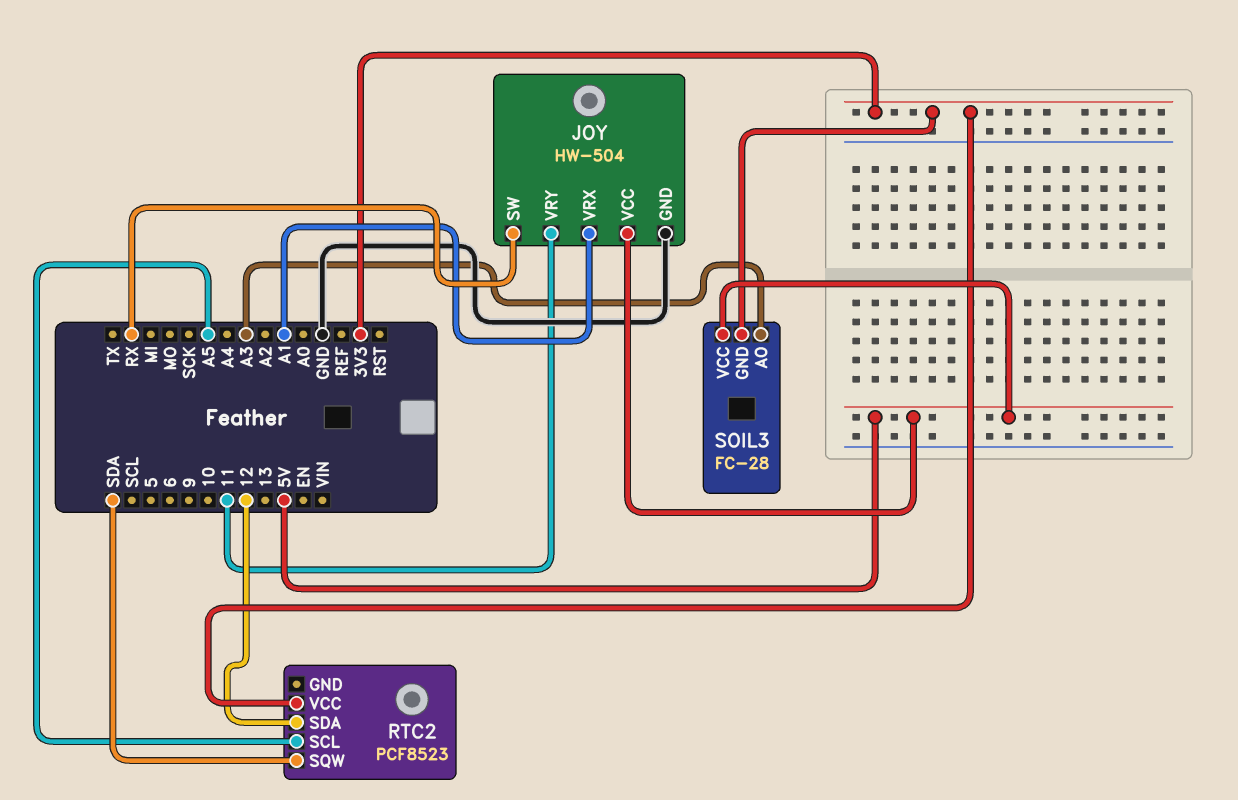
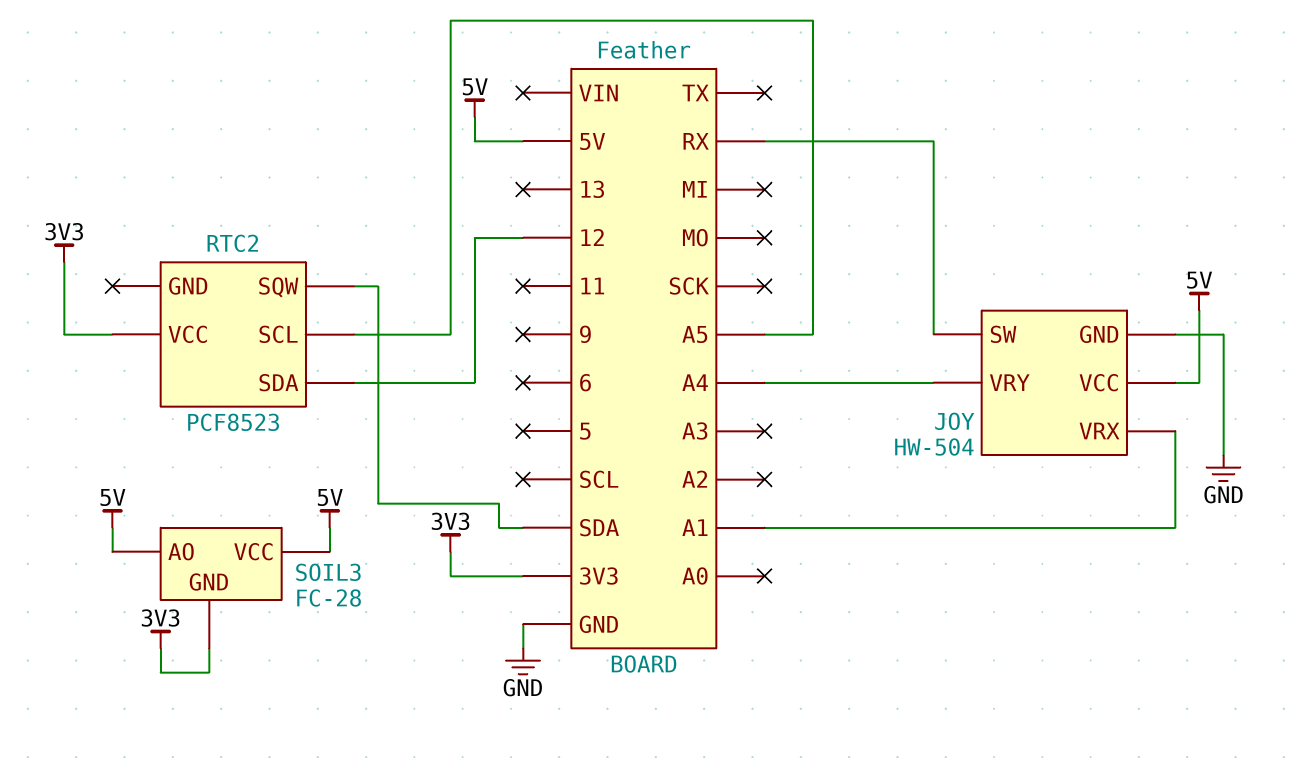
JOY pin VRY: 11 -> A4
SOIL3 pin AO: A3 -> 5V

